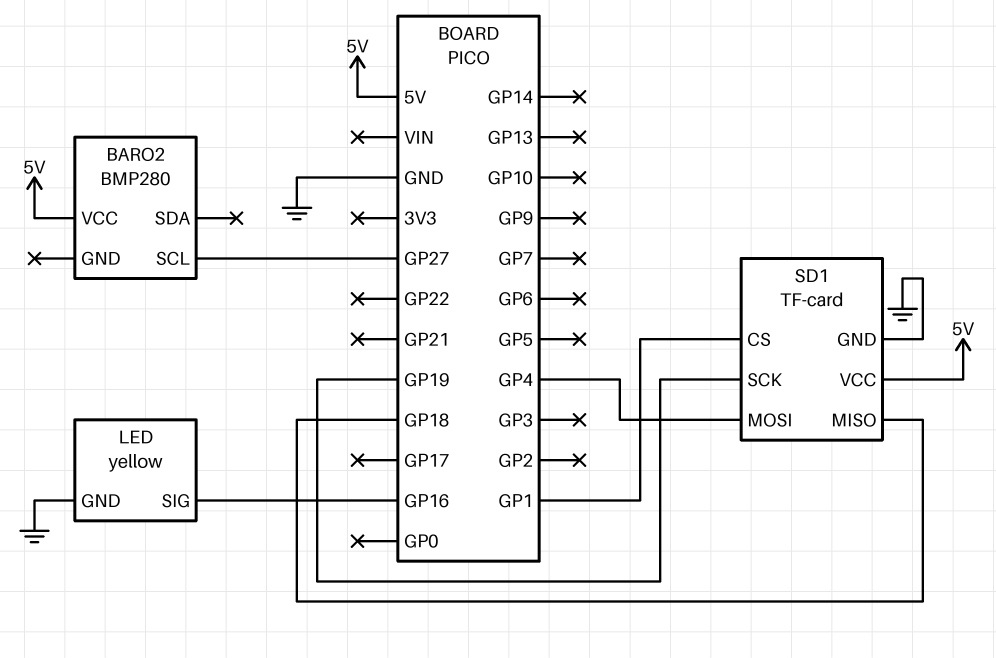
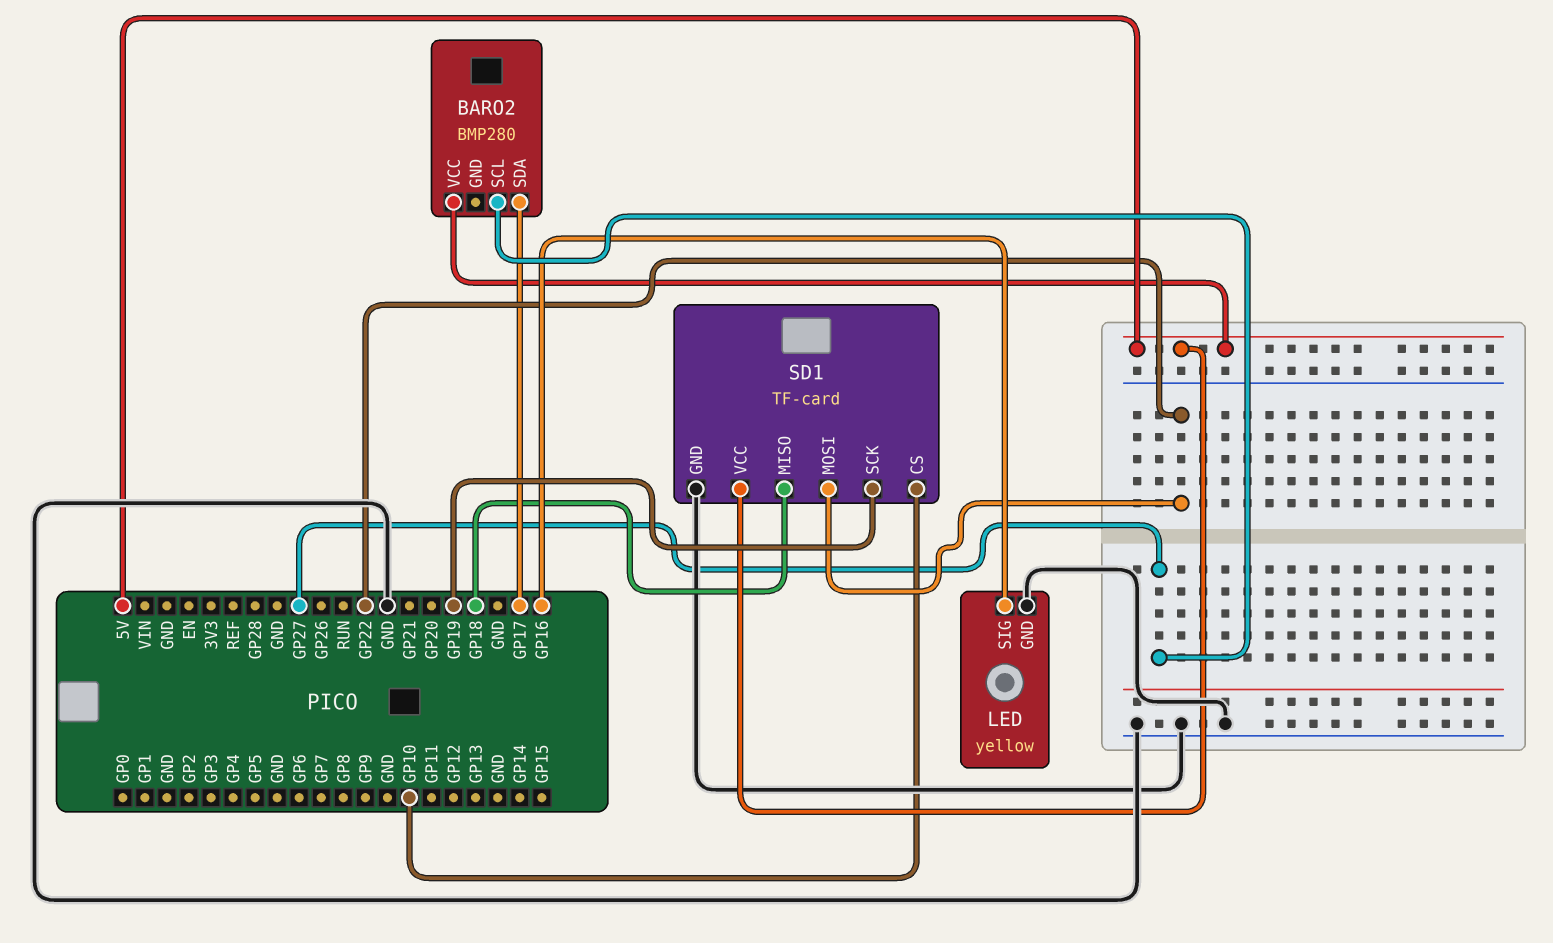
BARO2 pin SDA: none -> GP17
SD1 pin CS: GP1 -> GP10
SD1 pin MOSI: GP4 -> GP22

